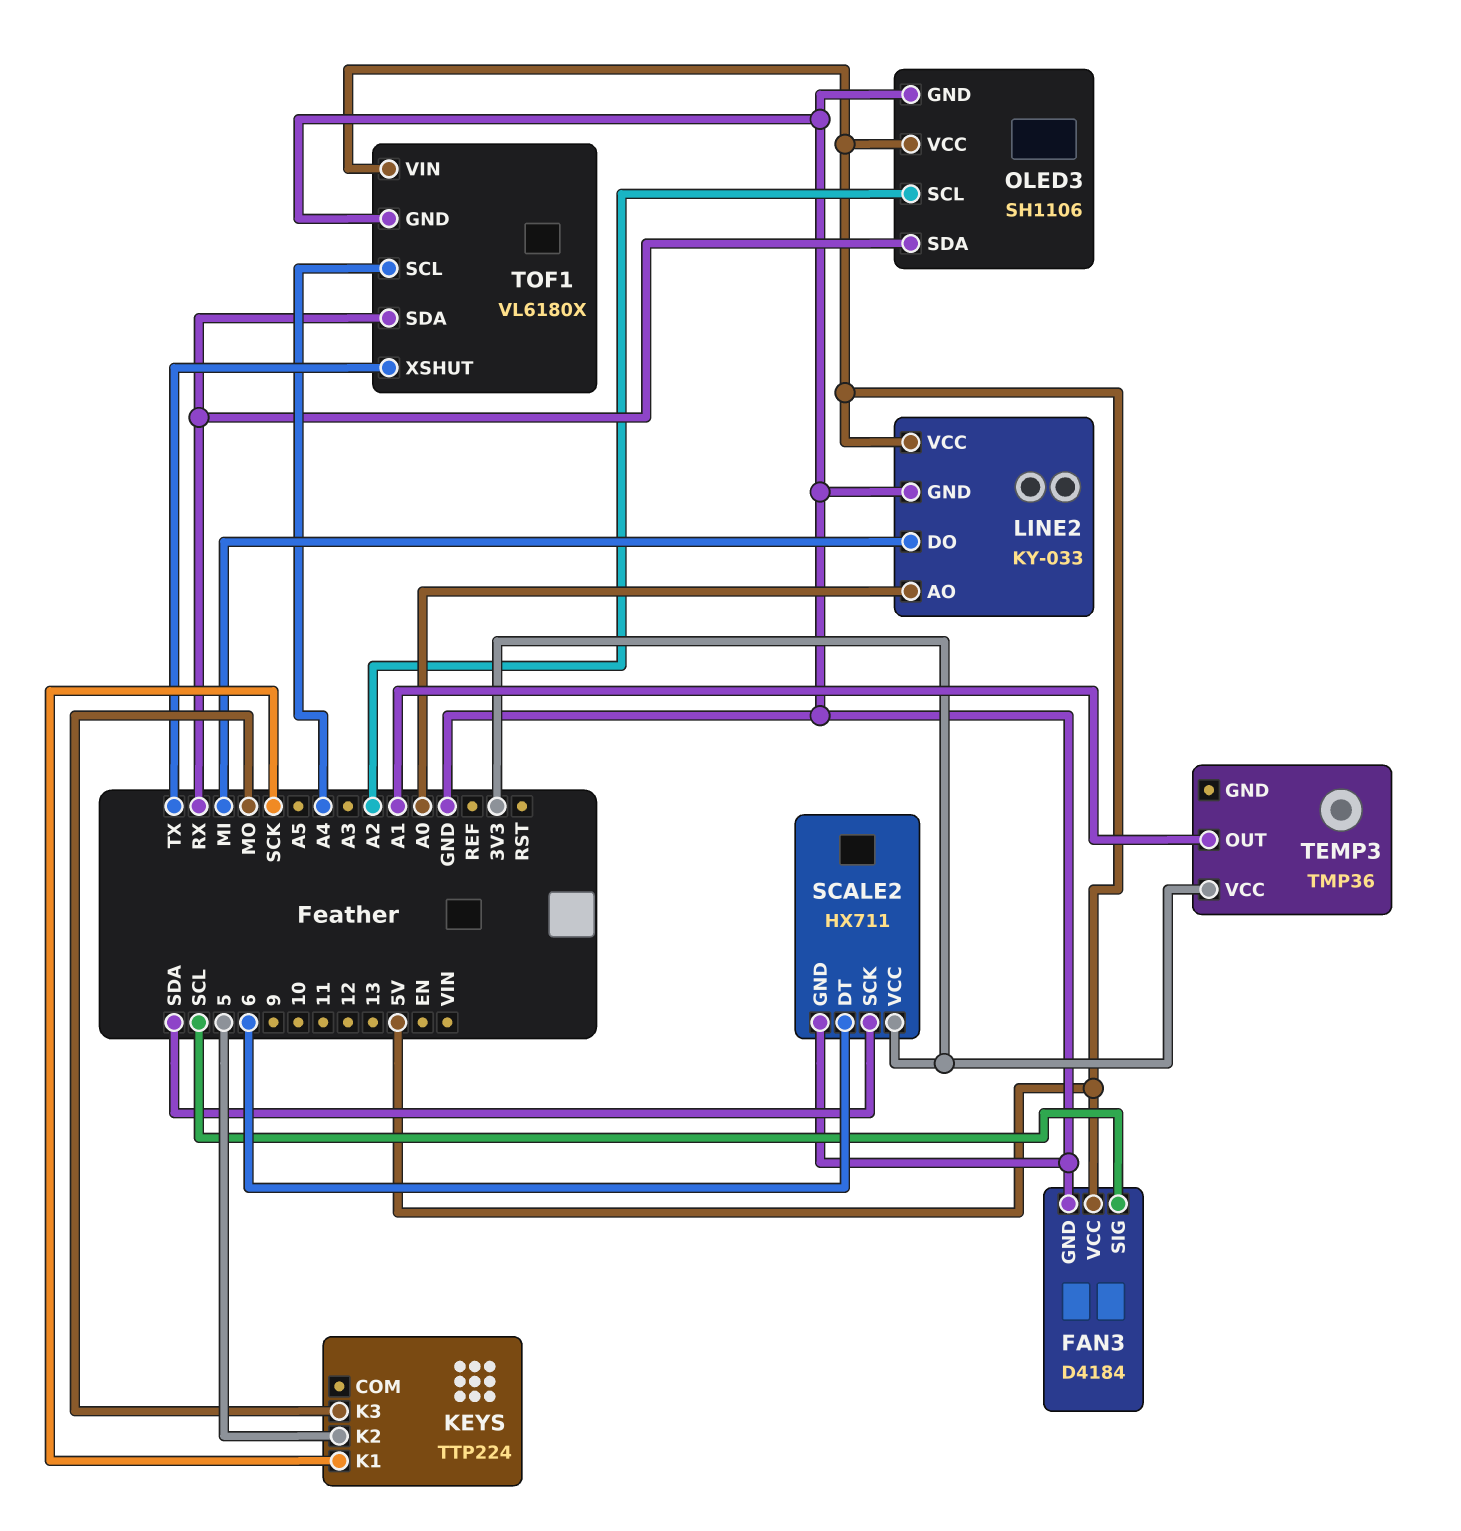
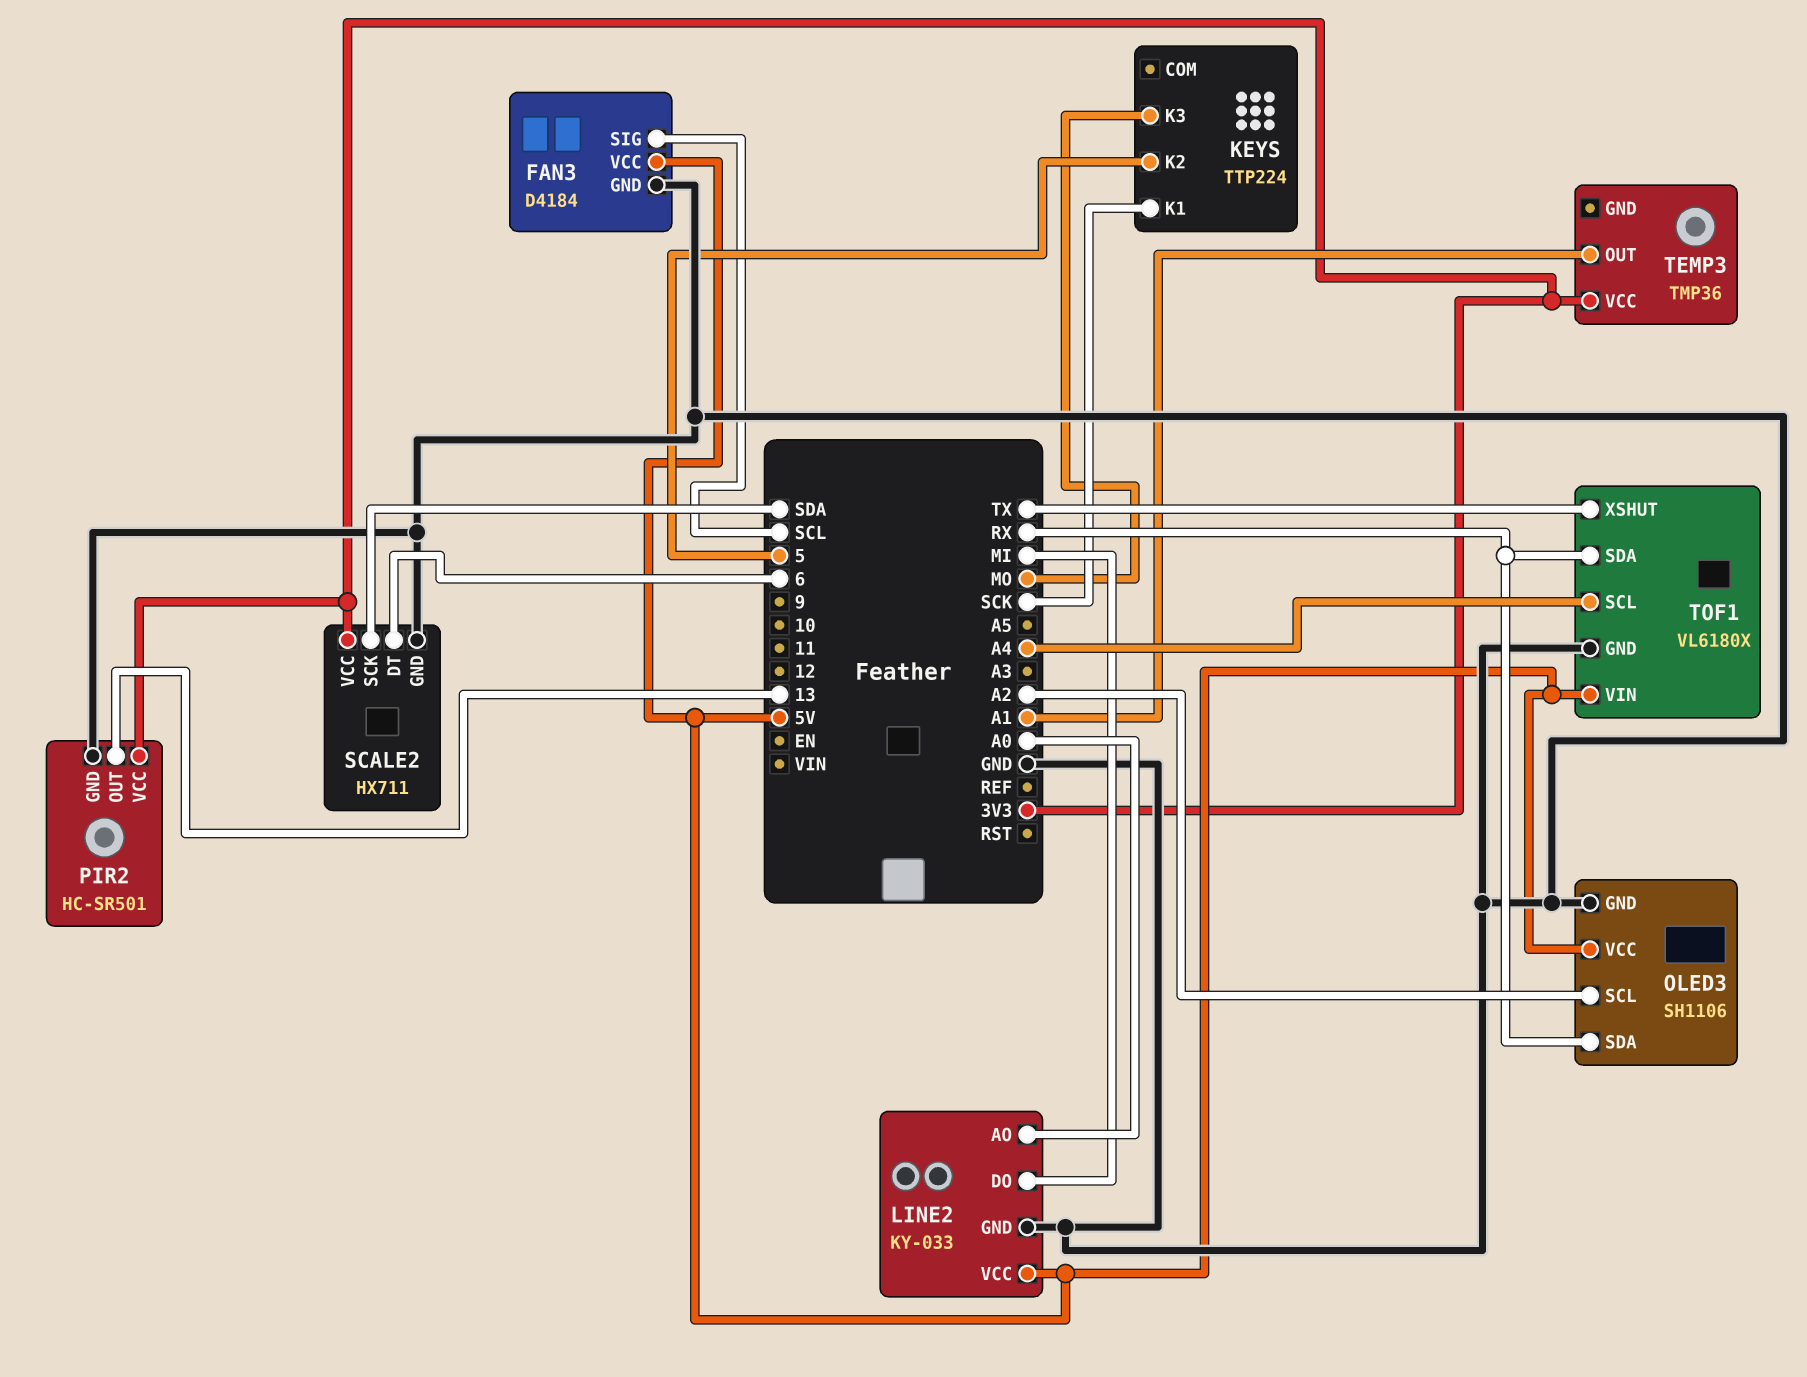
PIR2: none -> HC-SR501
PIR2 pin GND: none -> GND
PIR2 pin OUT: none -> 13
PIR2 pin VCC: none -> 3V3

